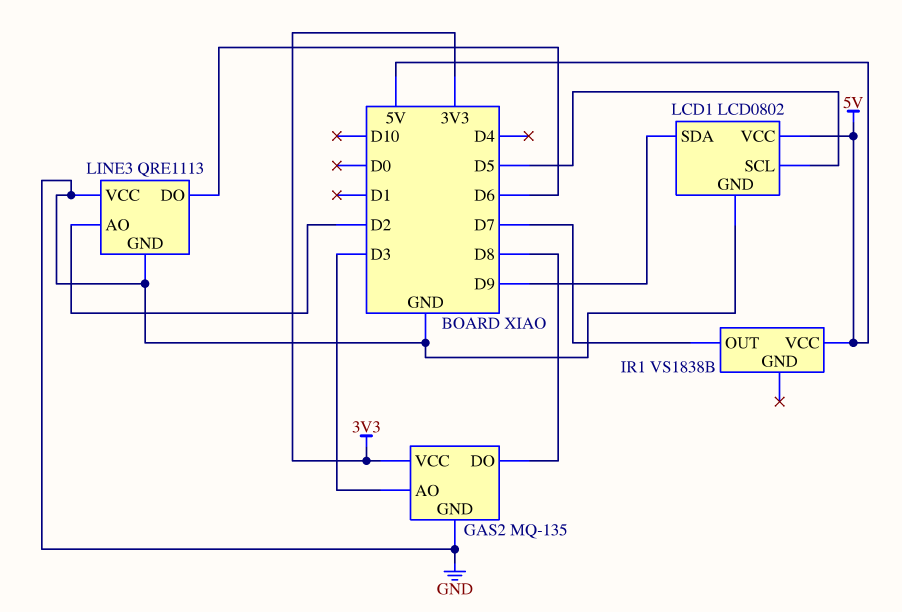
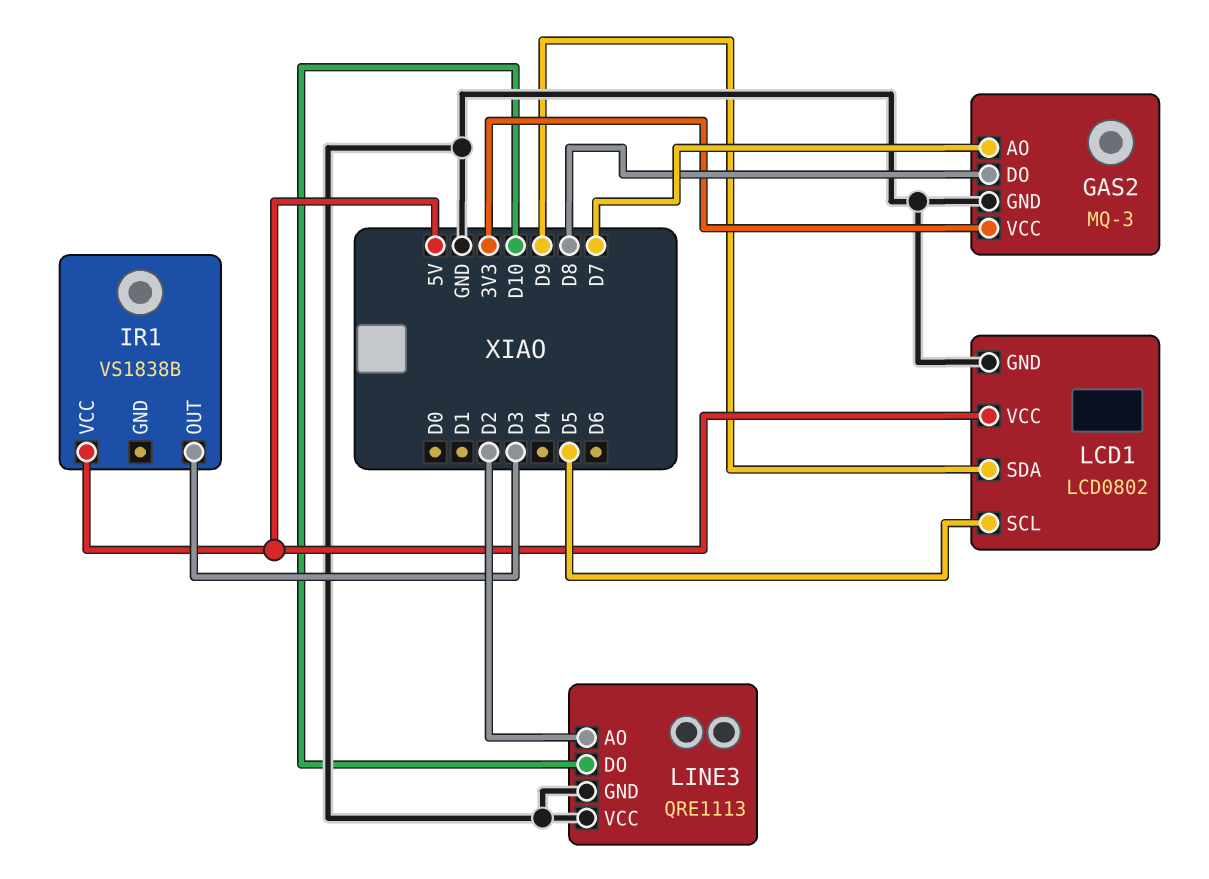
GAS2: MQ-135 -> MQ-3
GAS2 pin AO: D3 -> D7
IR1 pin OUT: D7 -> D3
LINE3 pin DO: D6 -> D10

